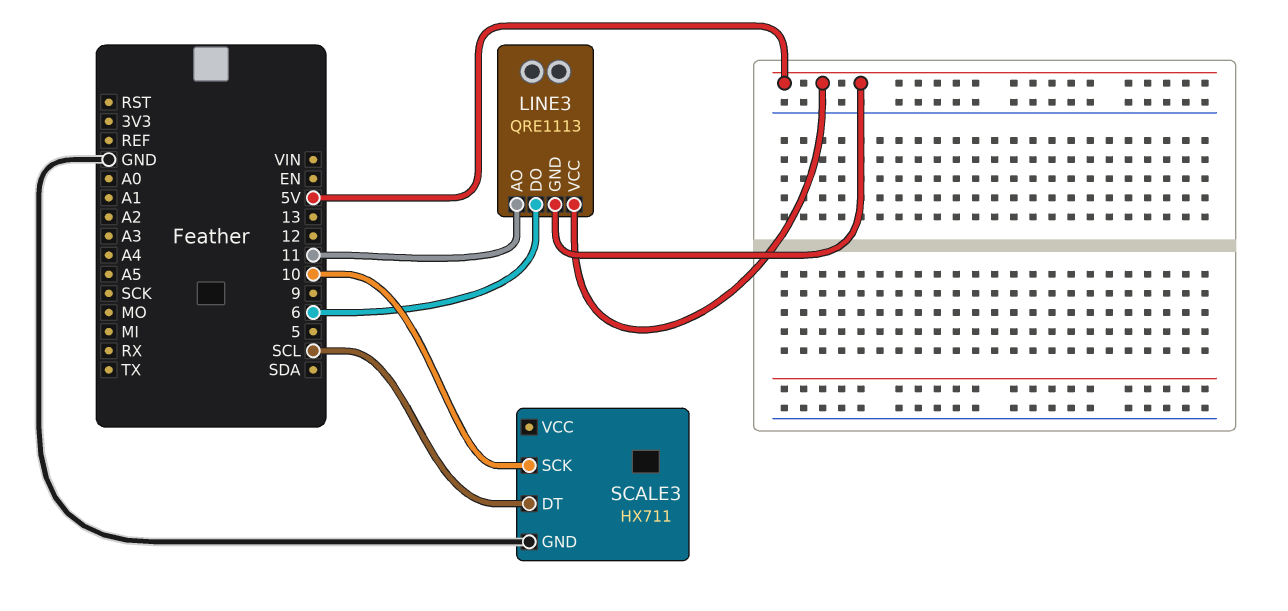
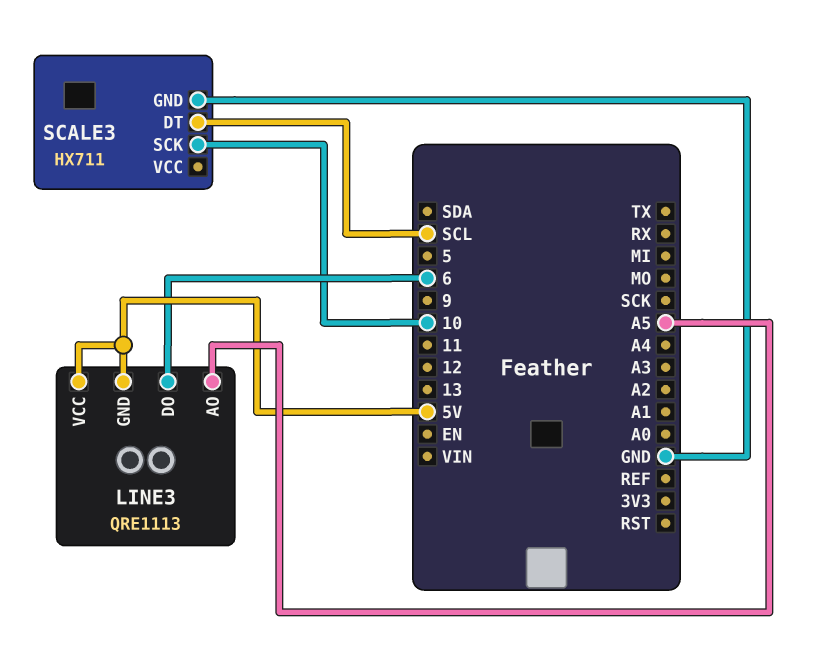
LINE3 pin AO: 11 -> A5

